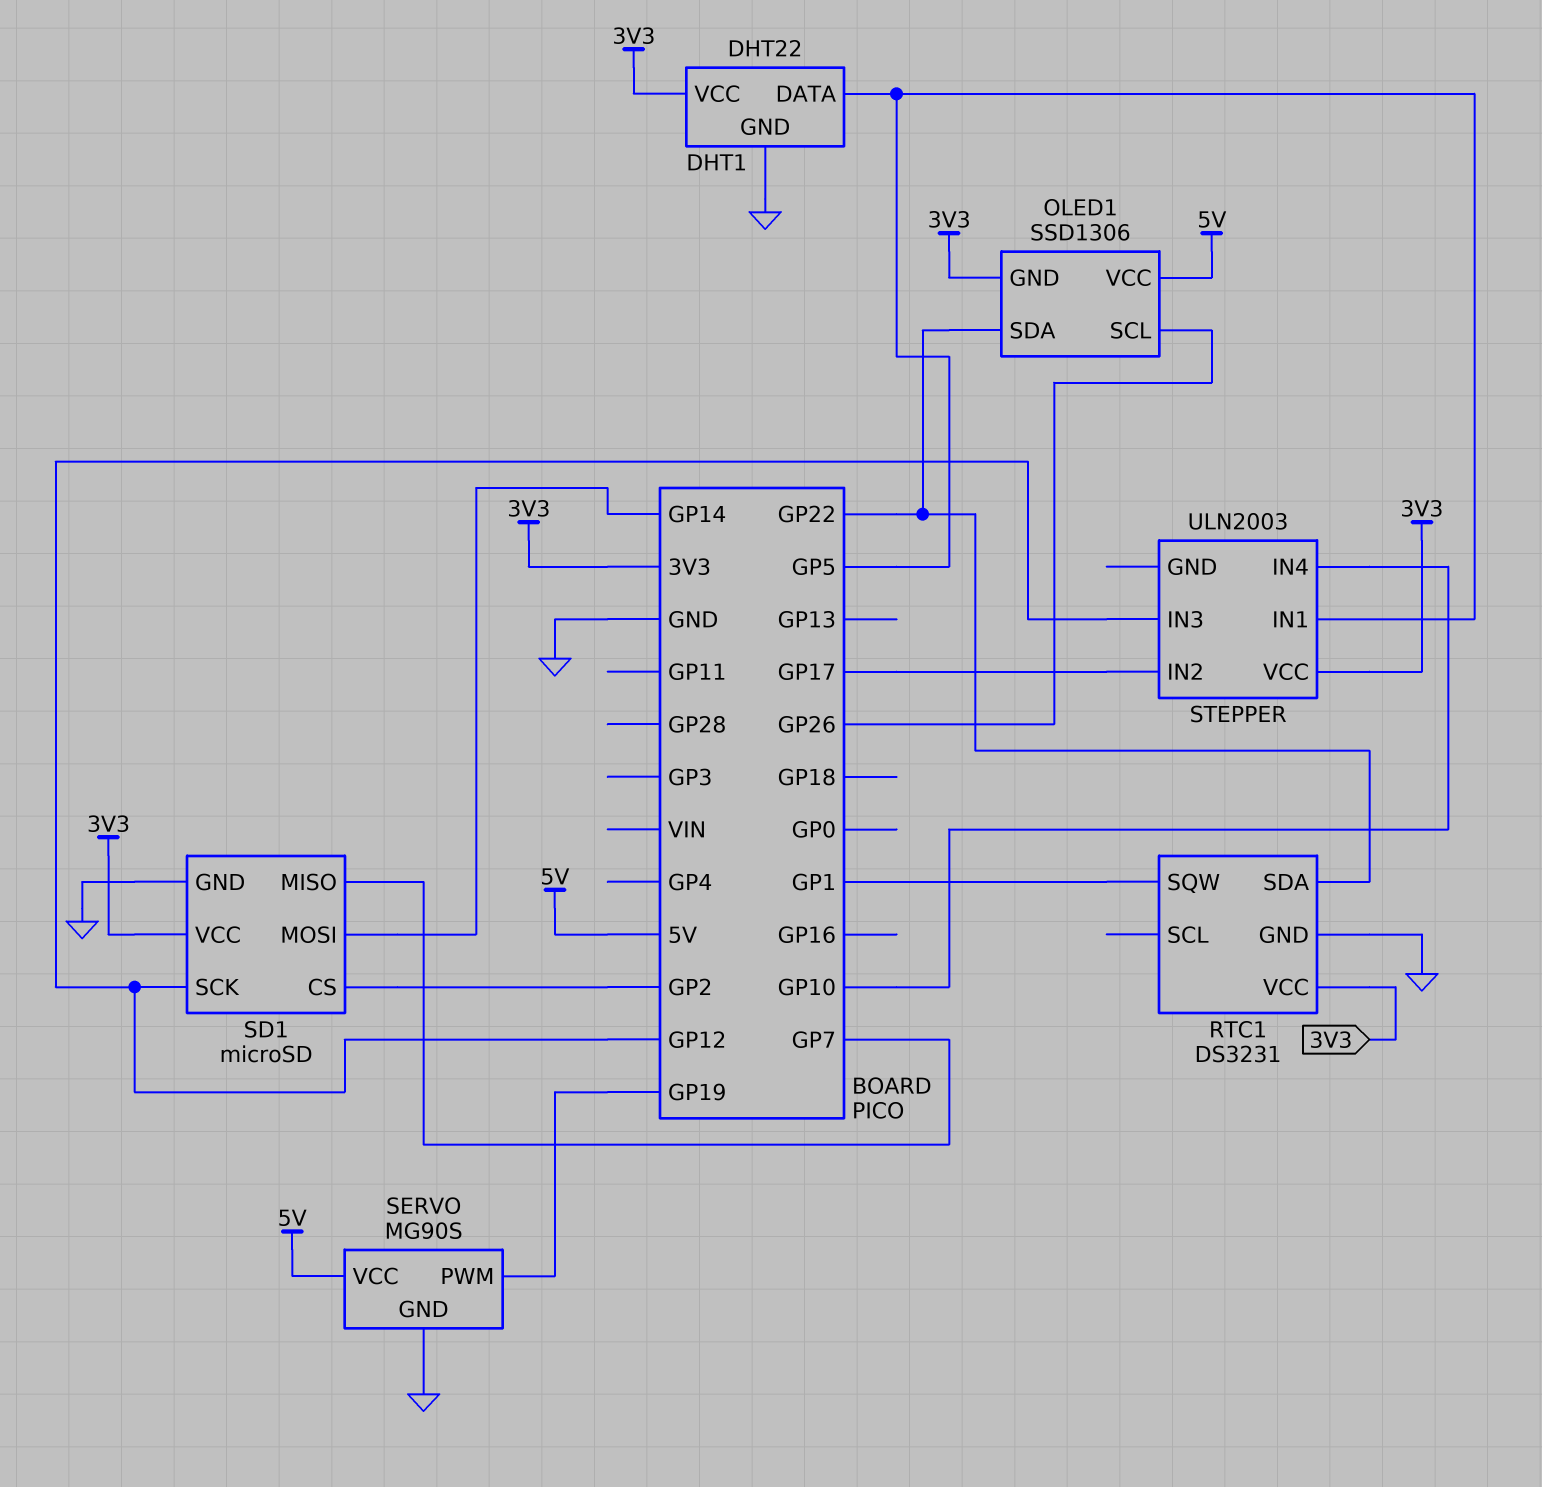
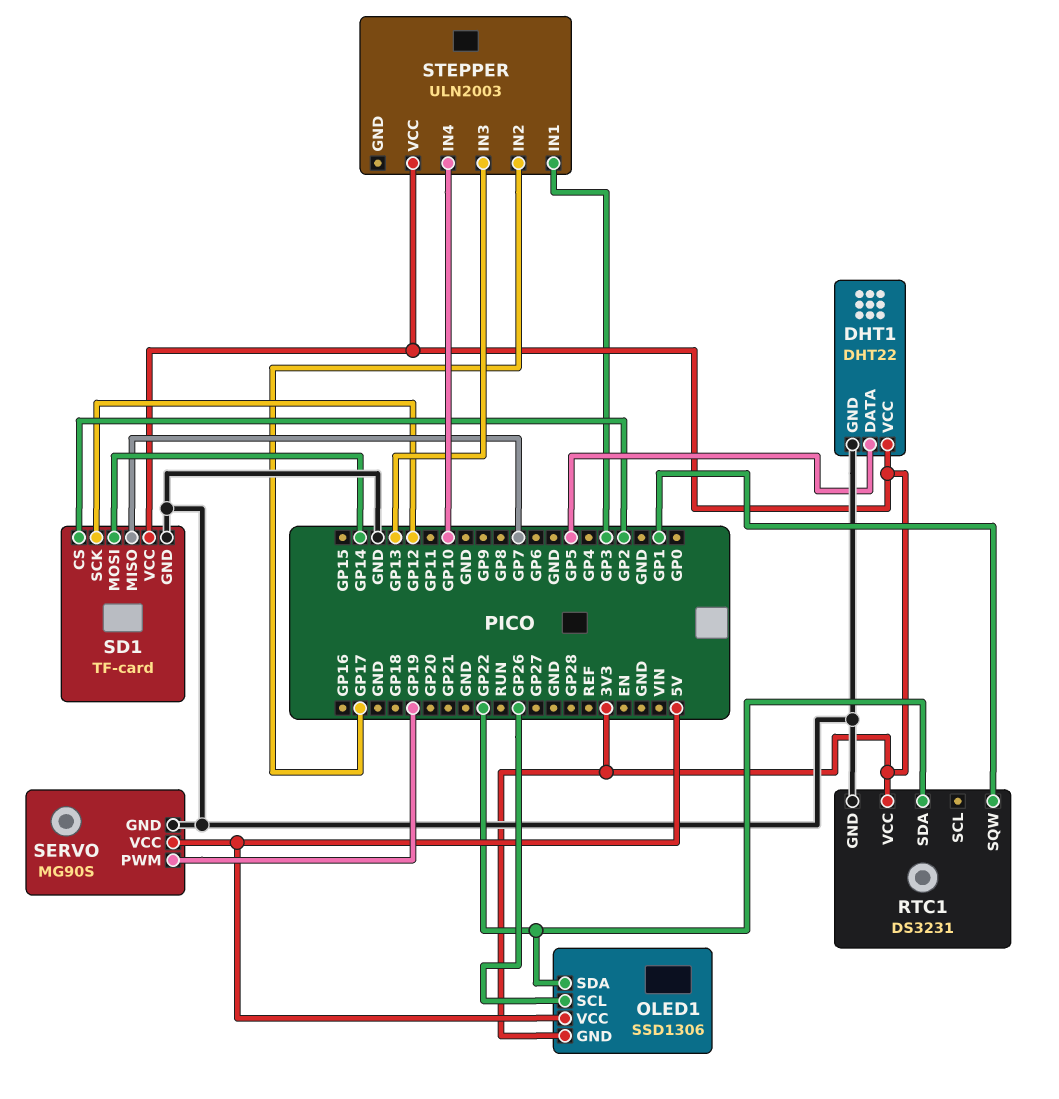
SD1: microSD -> TF-card
STEPPER pin IN1: GP5 -> GP3
STEPPER pin IN3: GP12 -> GP13

